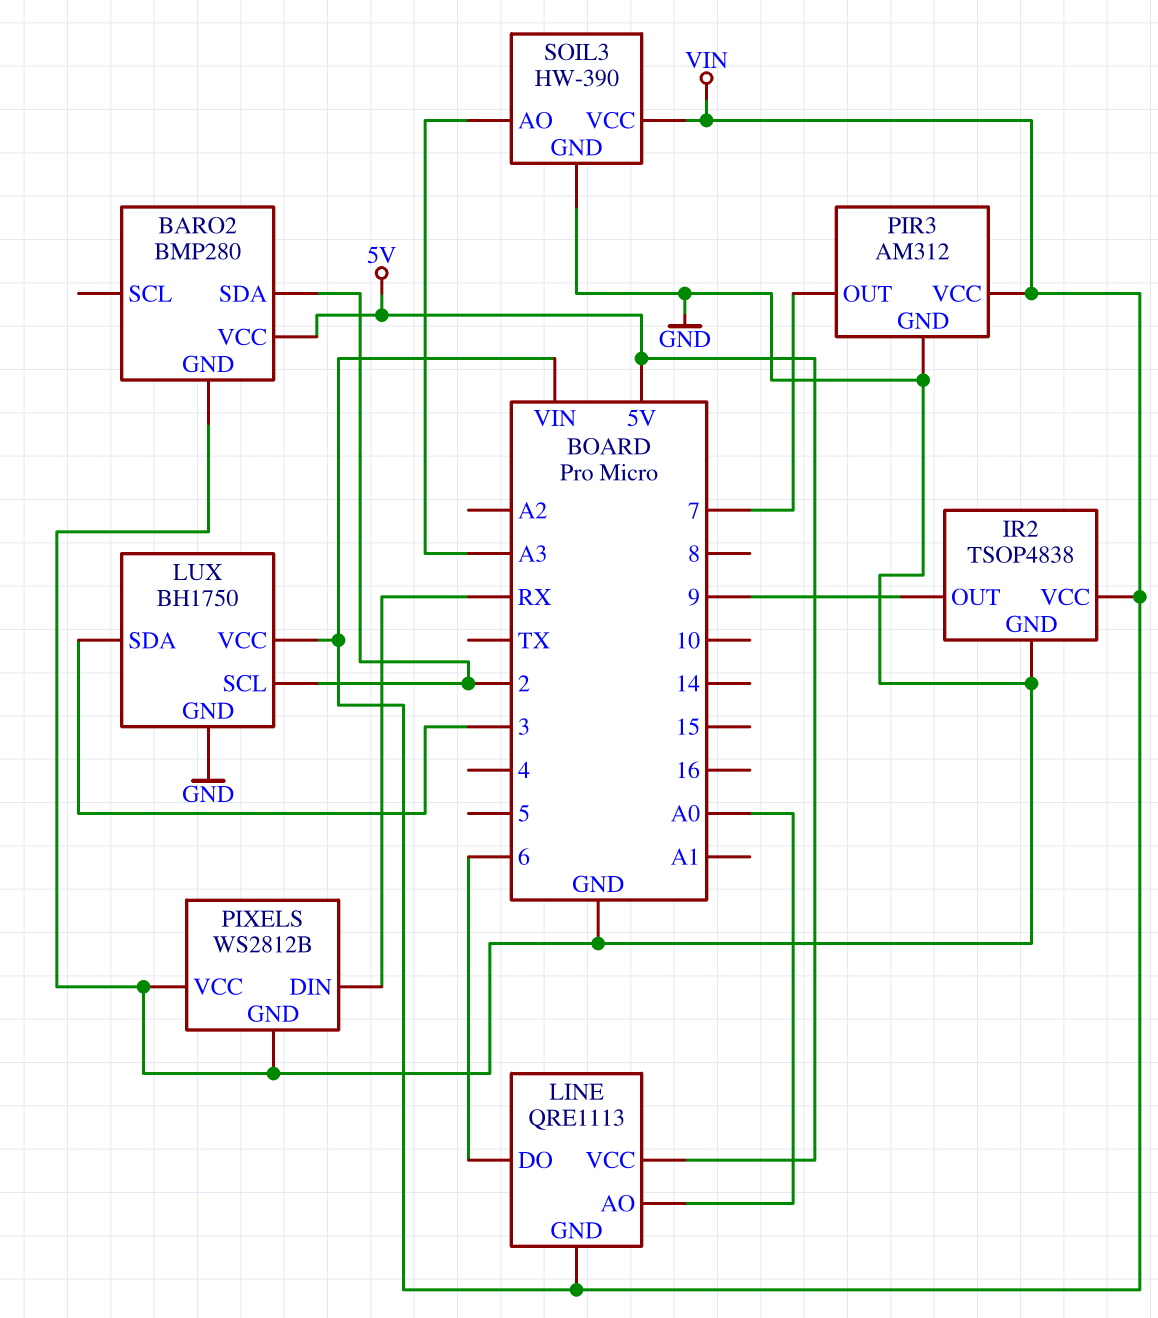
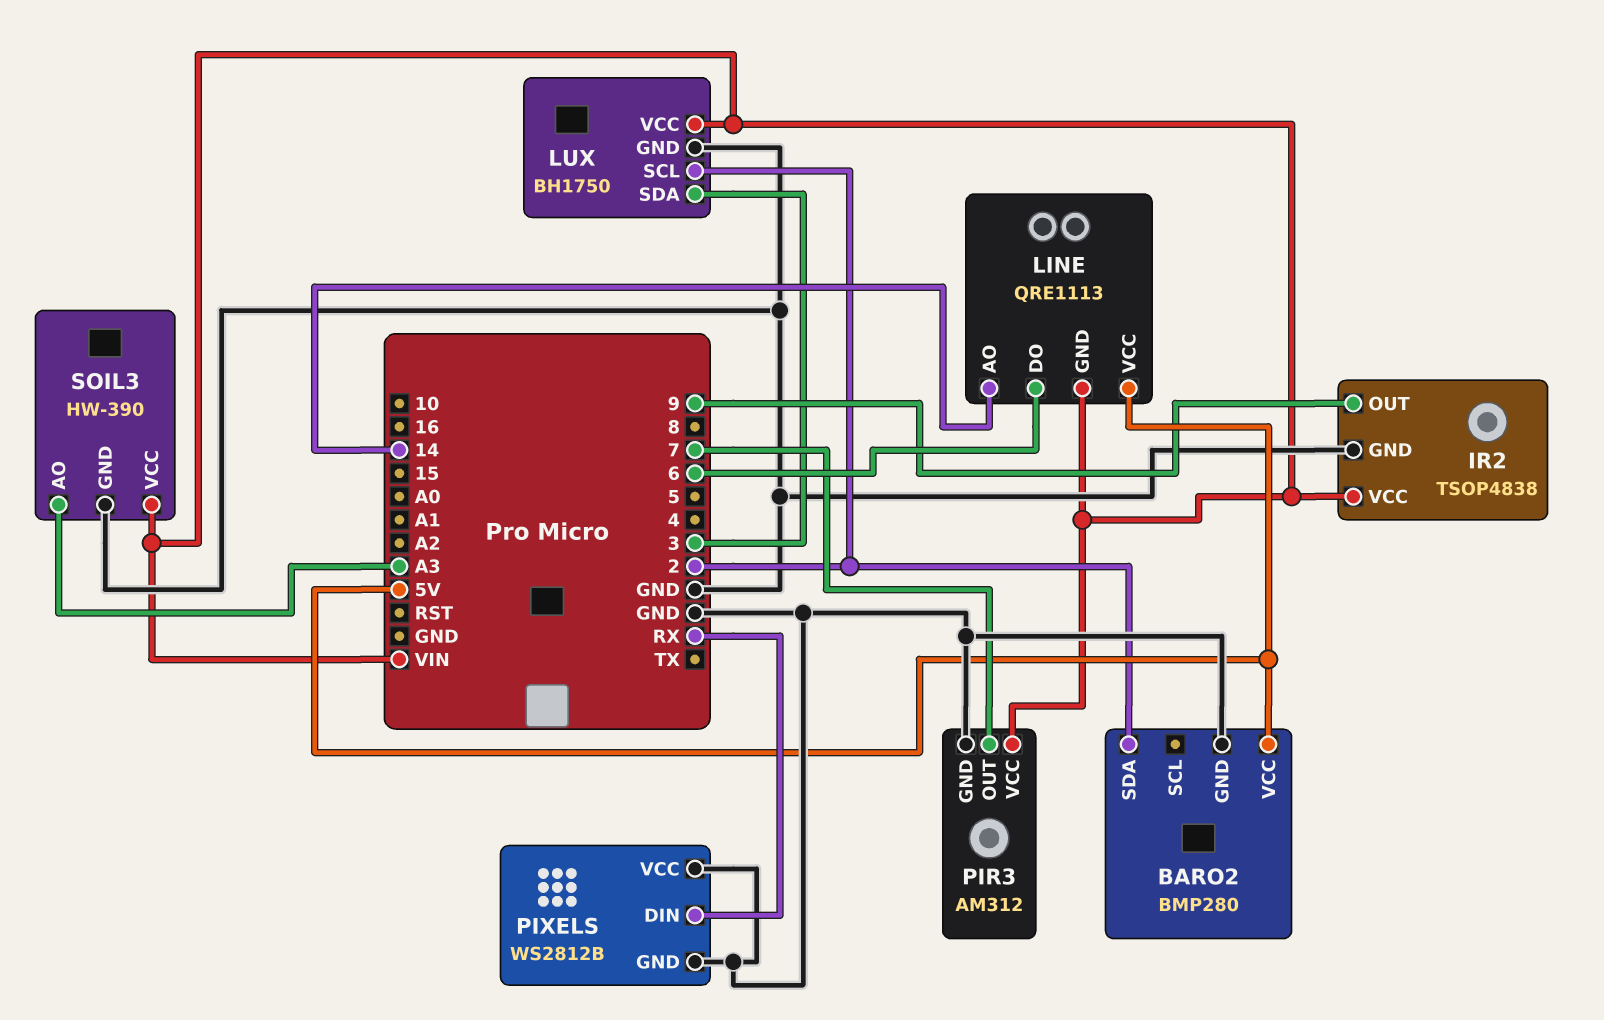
LINE pin AO: A0 -> 14

